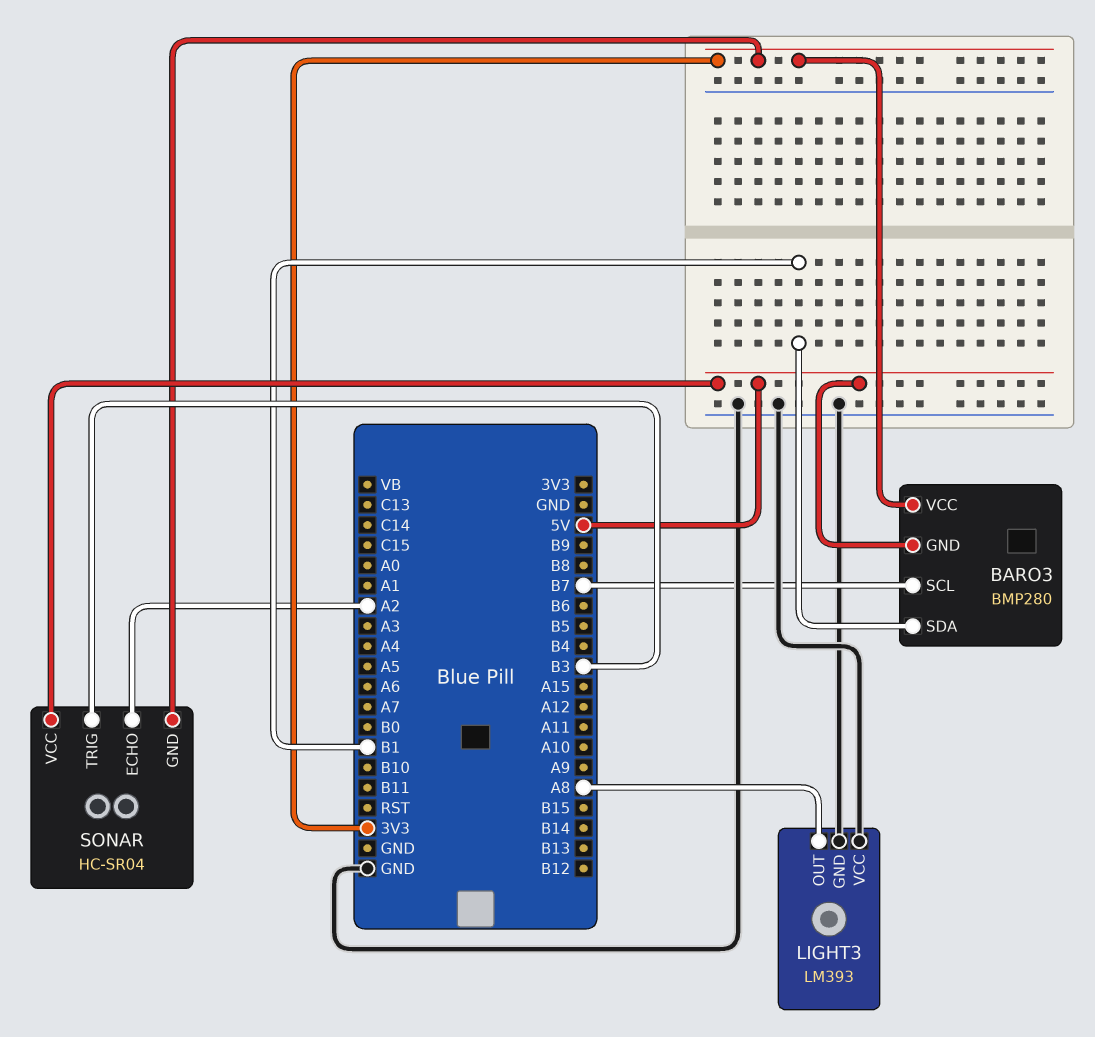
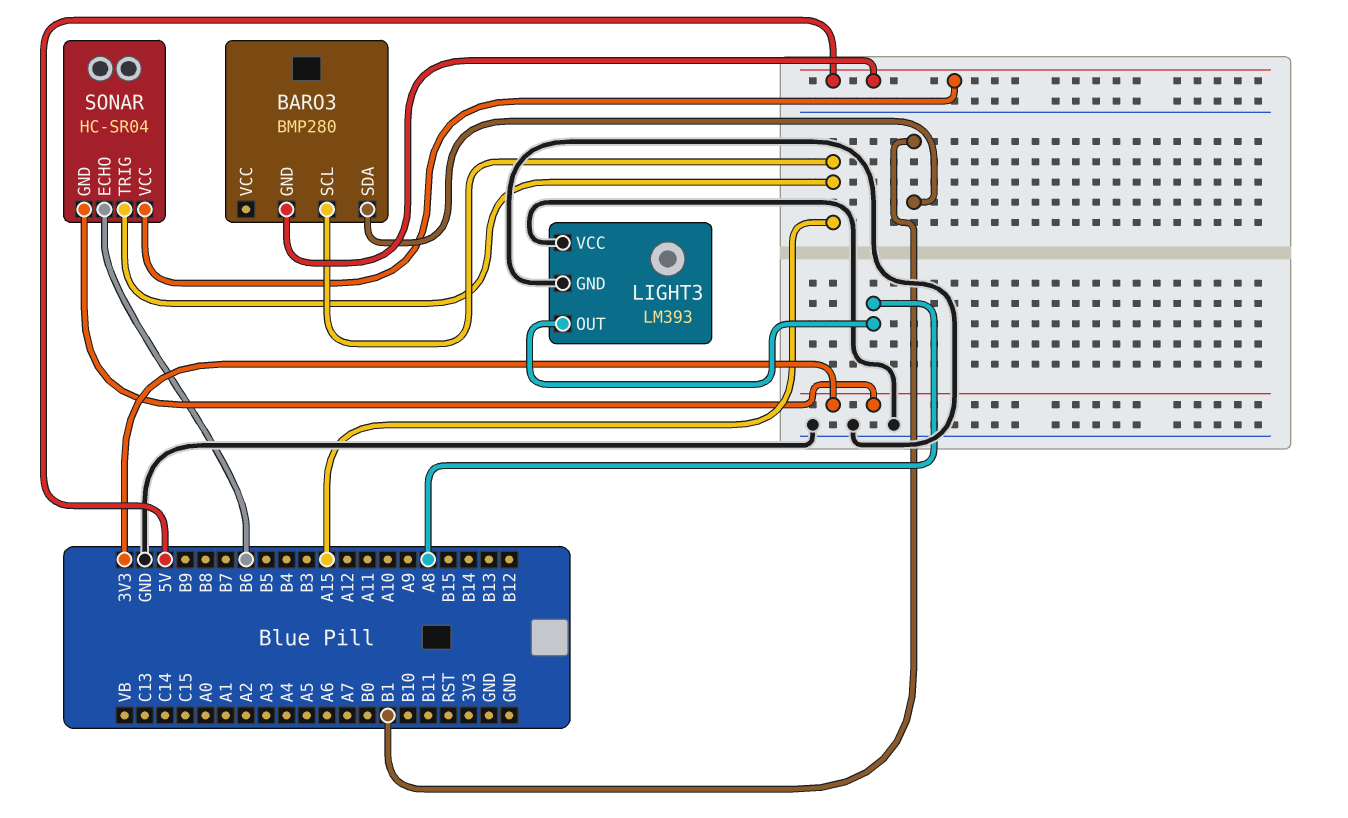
BARO3 pin SCL: B7 -> A15
BARO3 pin VCC: 3V3 -> none
SONAR pin ECHO: A2 -> B6
SONAR pin TRIG: B3 -> A15

